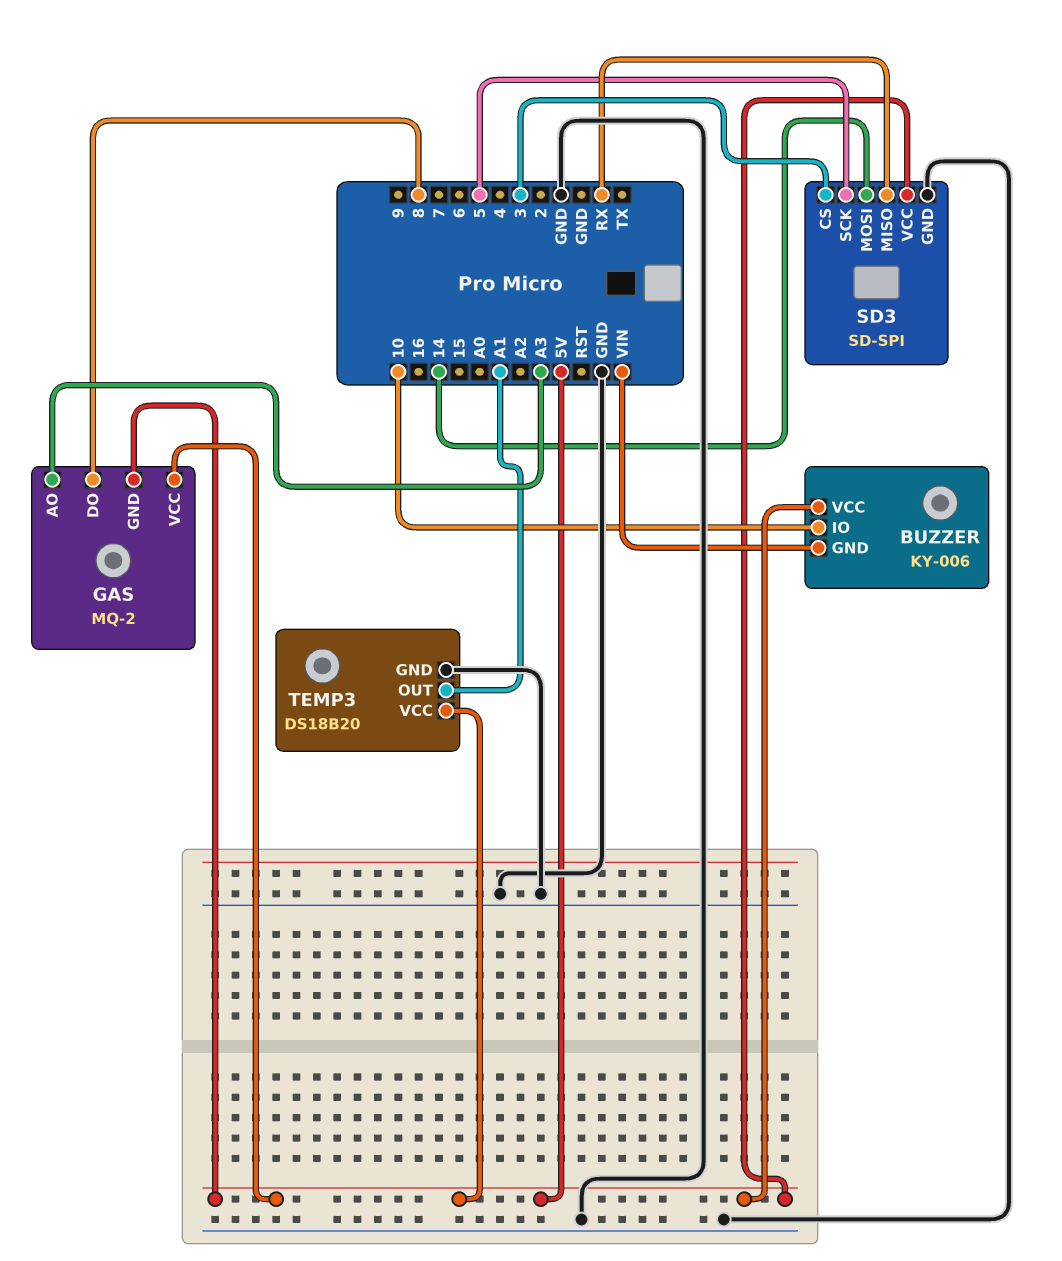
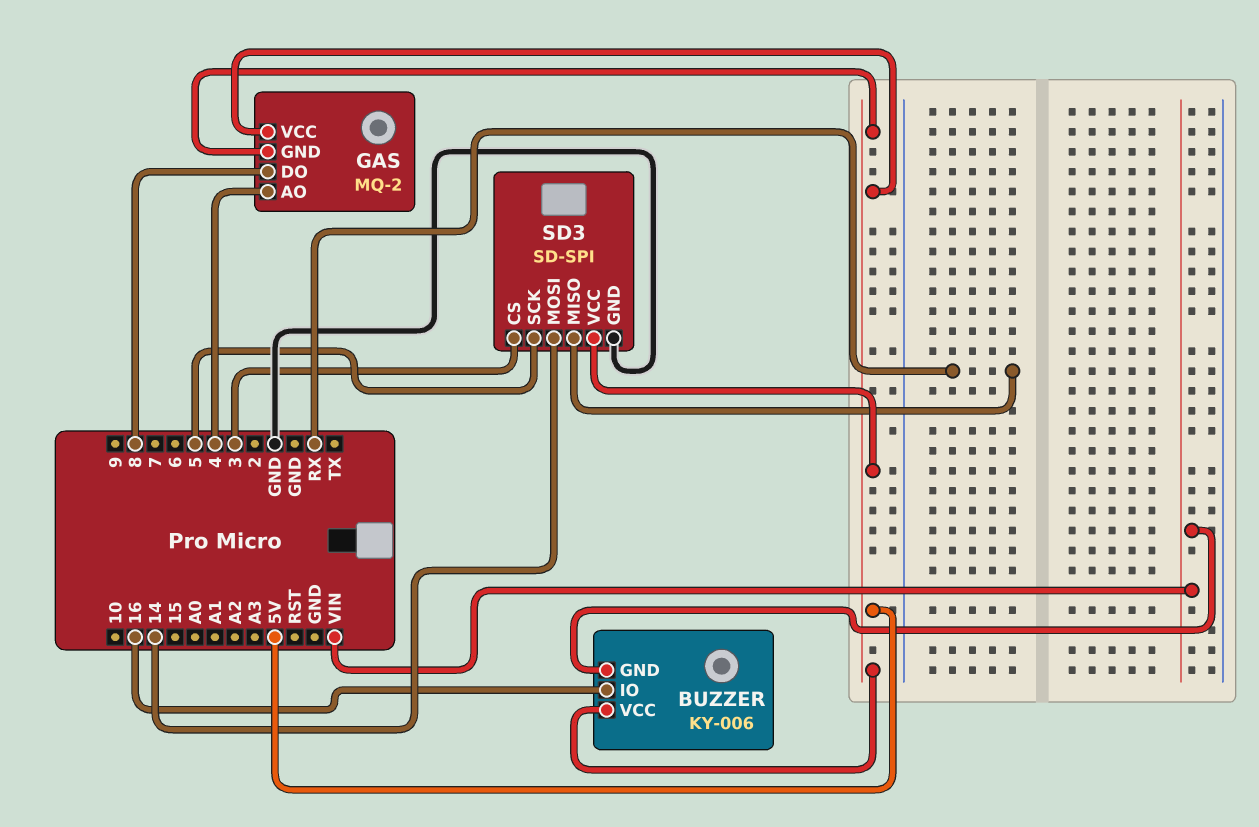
BUZZER pin IO: 10 -> 16
GAS pin AO: A3 -> 4
TEMP3: DS18B20 -> none
TEMP3 pin GND: GND -> none
TEMP3 pin OUT: A1 -> none
TEMP3 pin VCC: 5V -> none

